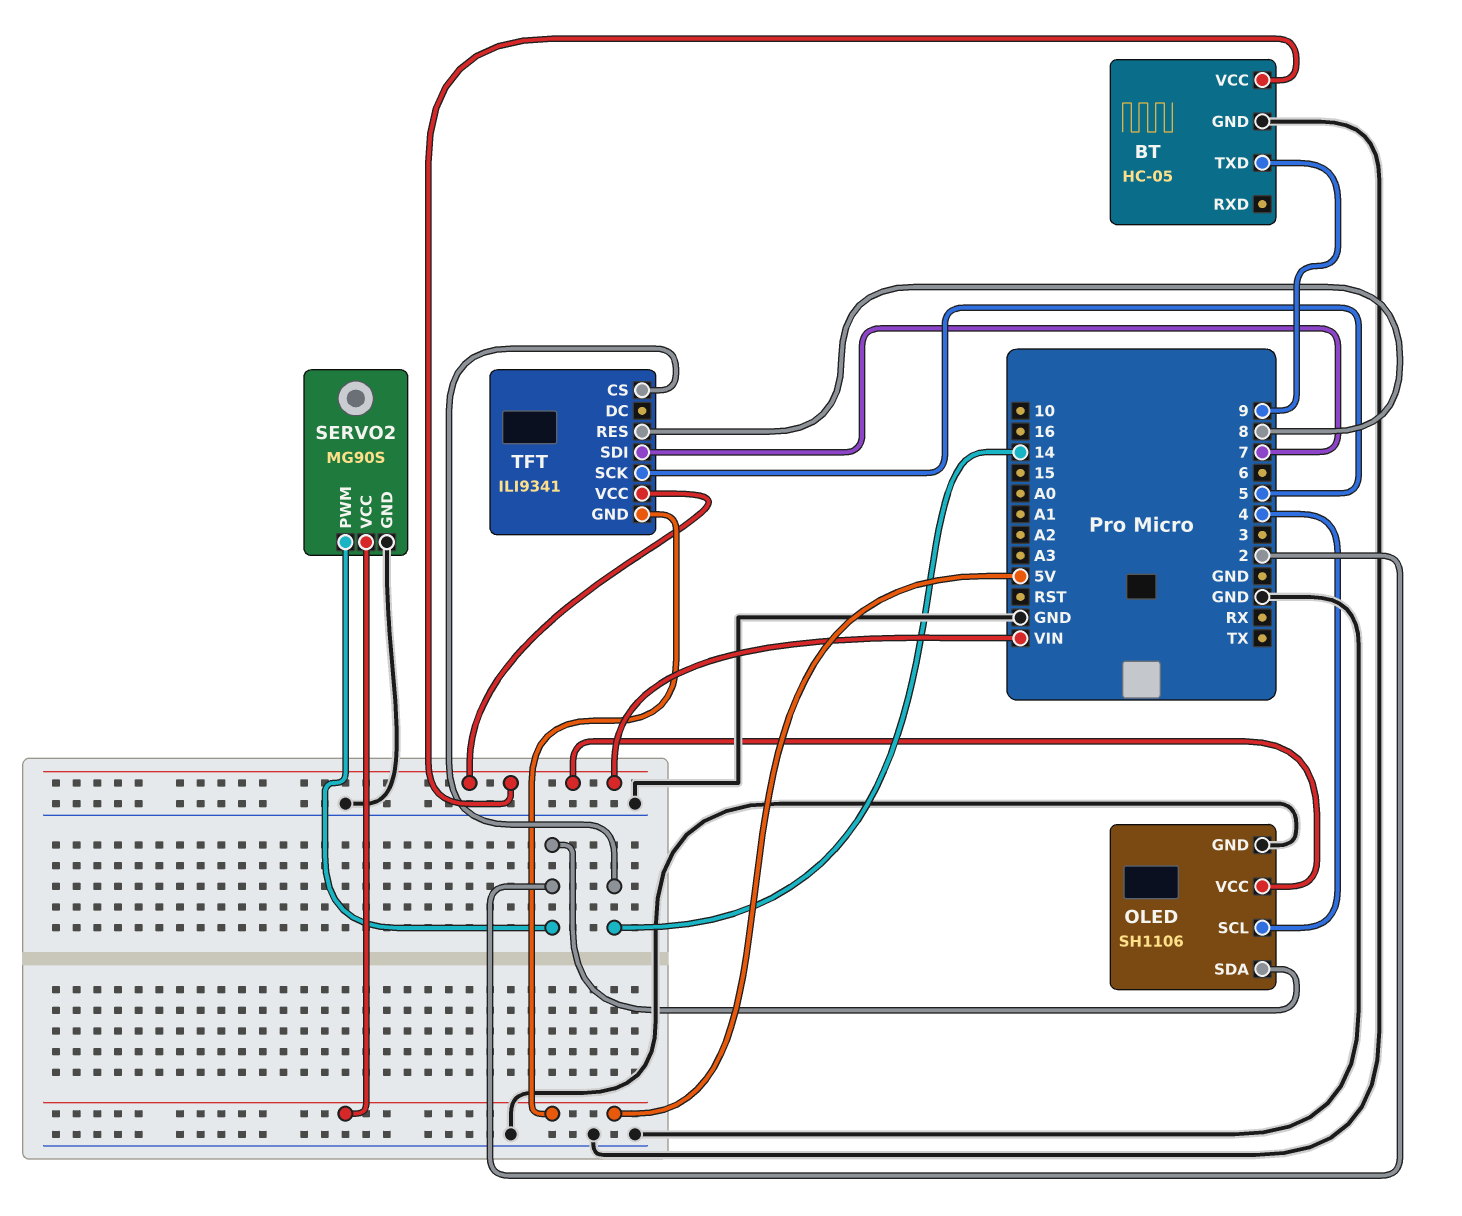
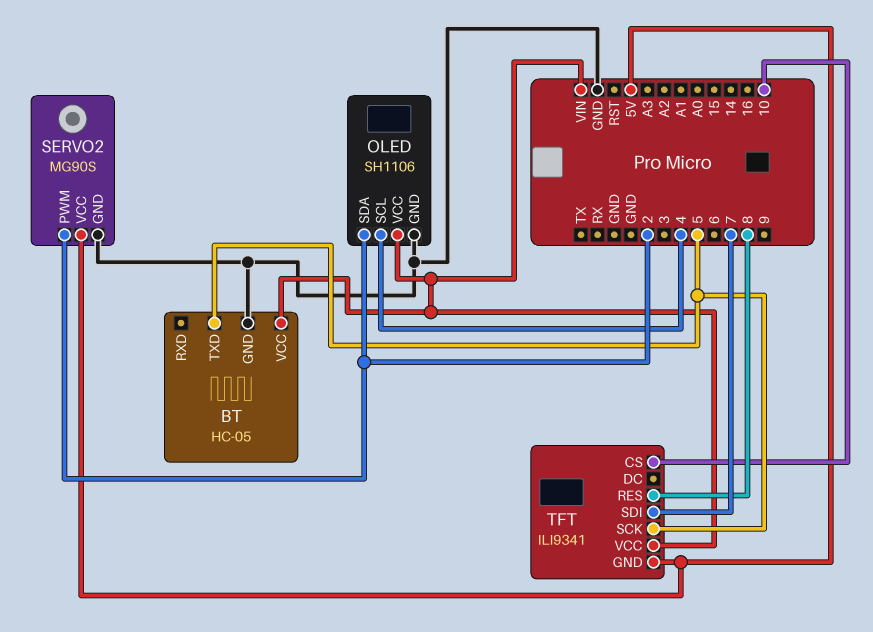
BT pin TXD: 9 -> 5
TFT pin CS: 14 -> 10

